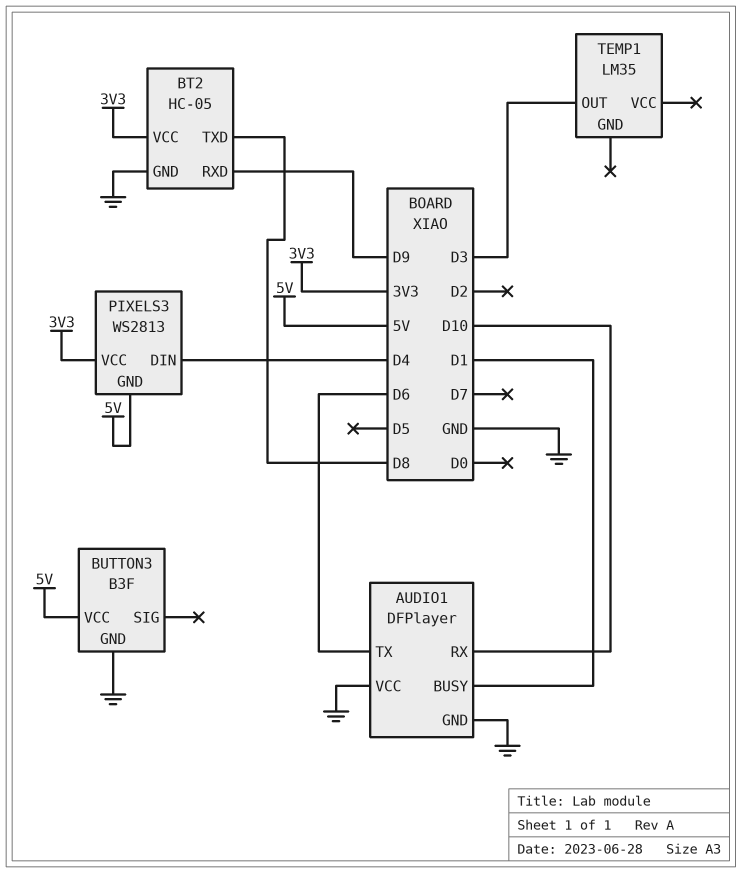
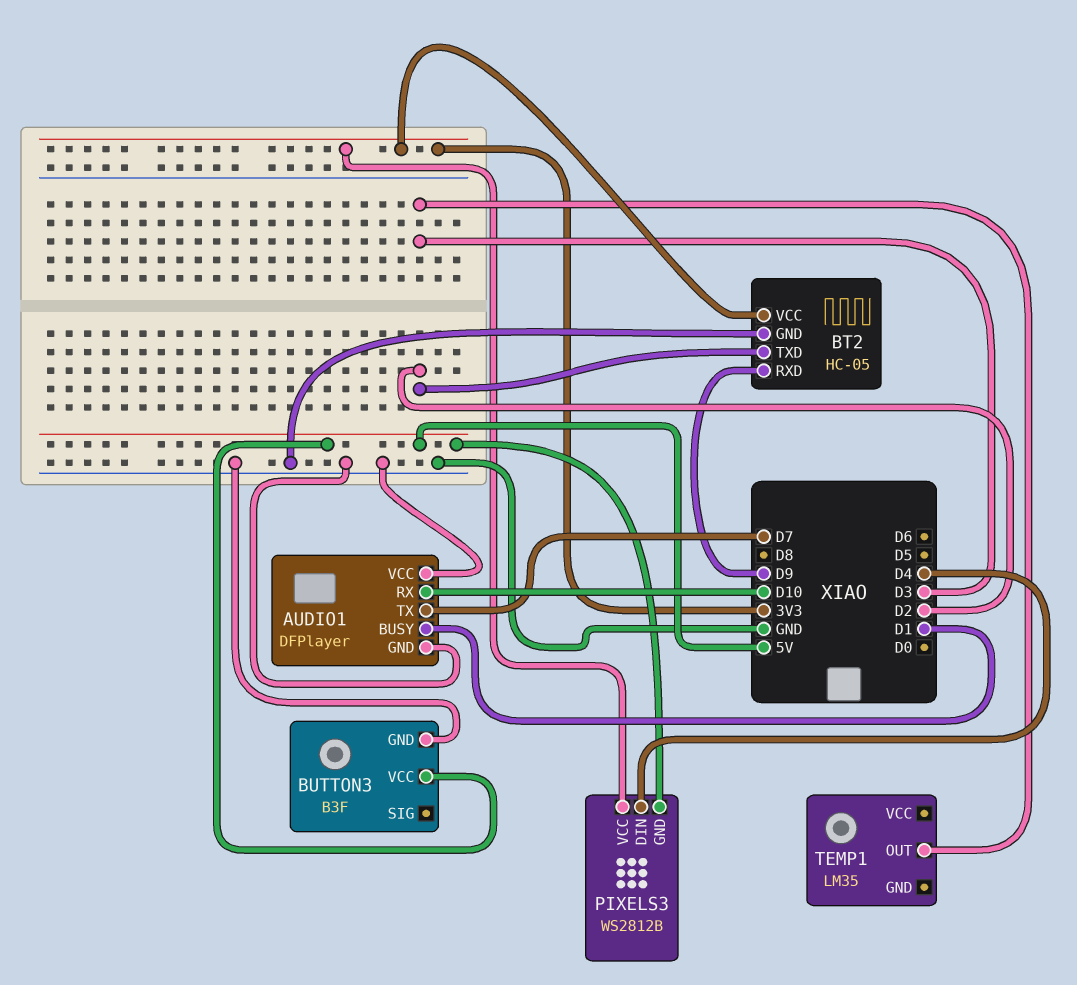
AUDIO1 pin TX: D6 -> D7
BT2 pin TXD: D8 -> D2
PIXELS3: WS2813 -> WS2812B

